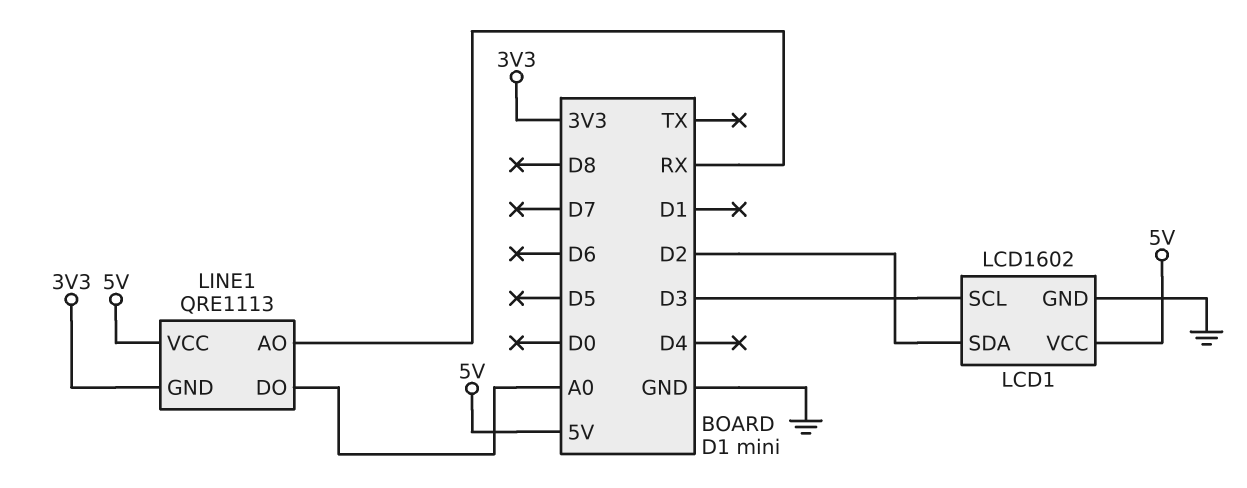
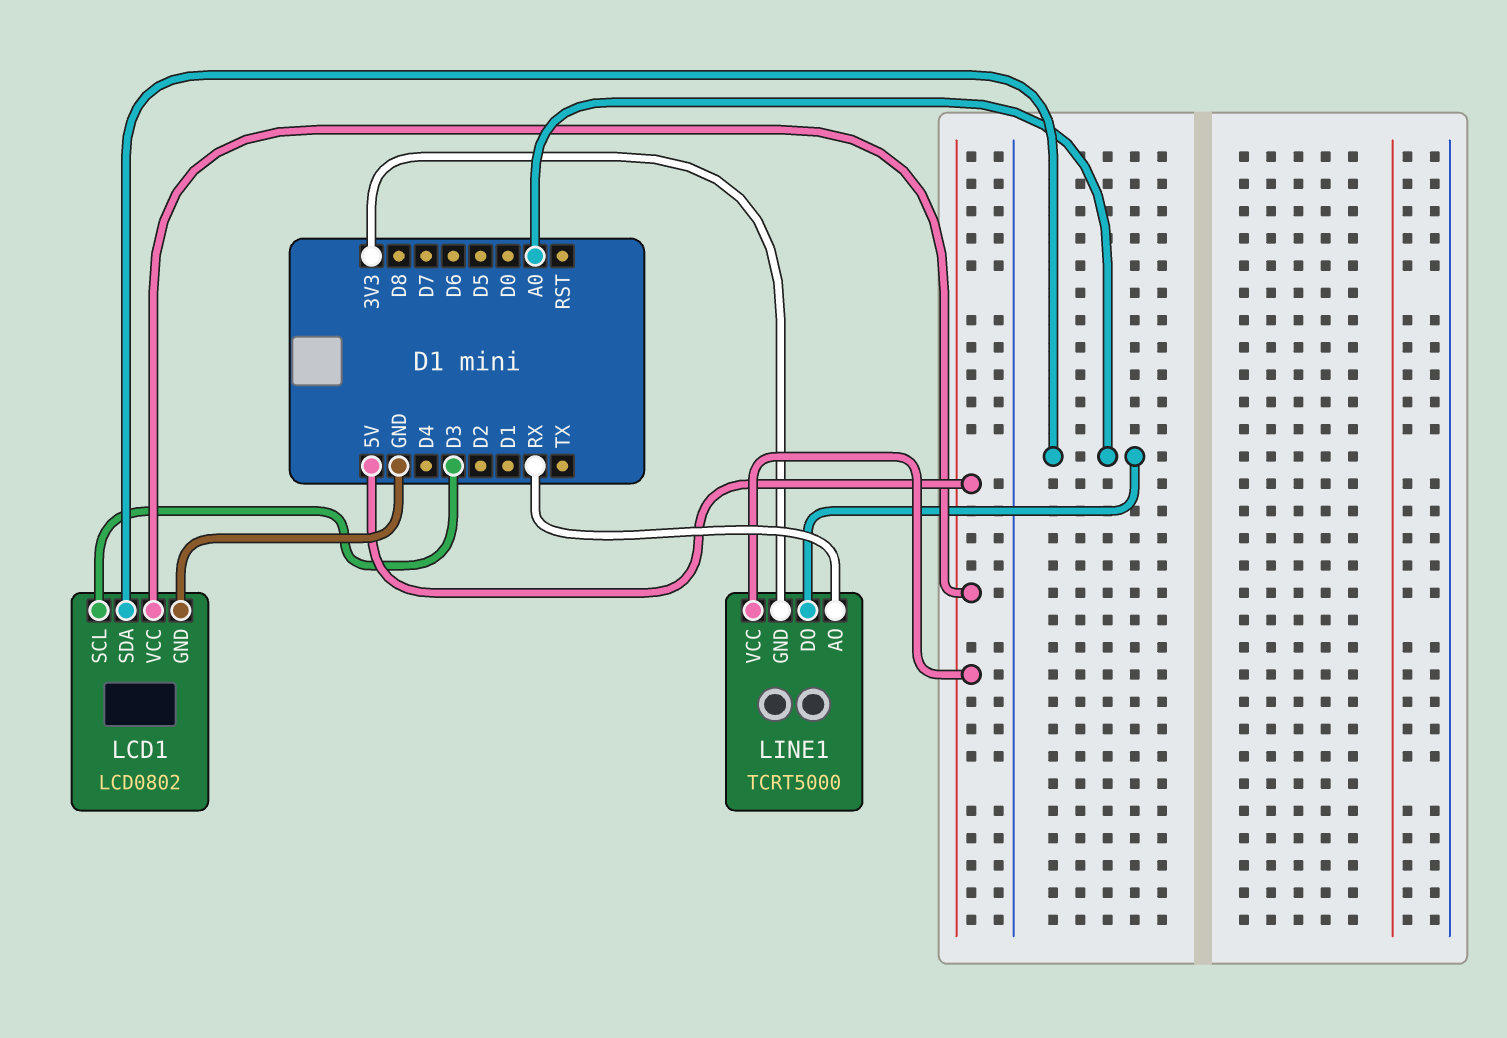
LCD1: LCD1602 -> LCD0802
LCD1 pin SDA: D2 -> A0
LINE1: QRE1113 -> TCRT5000

